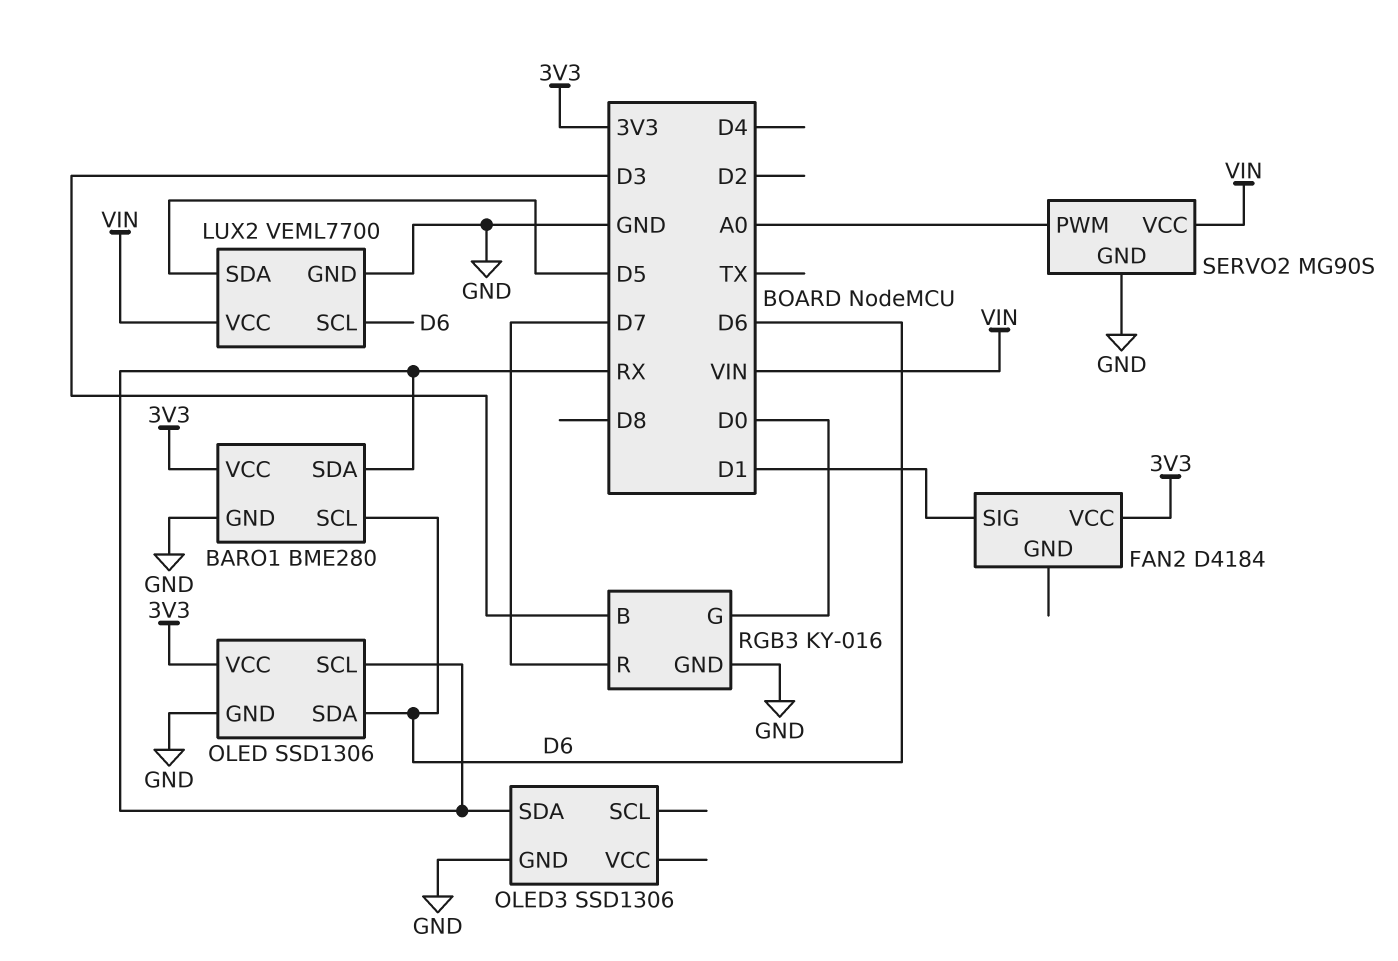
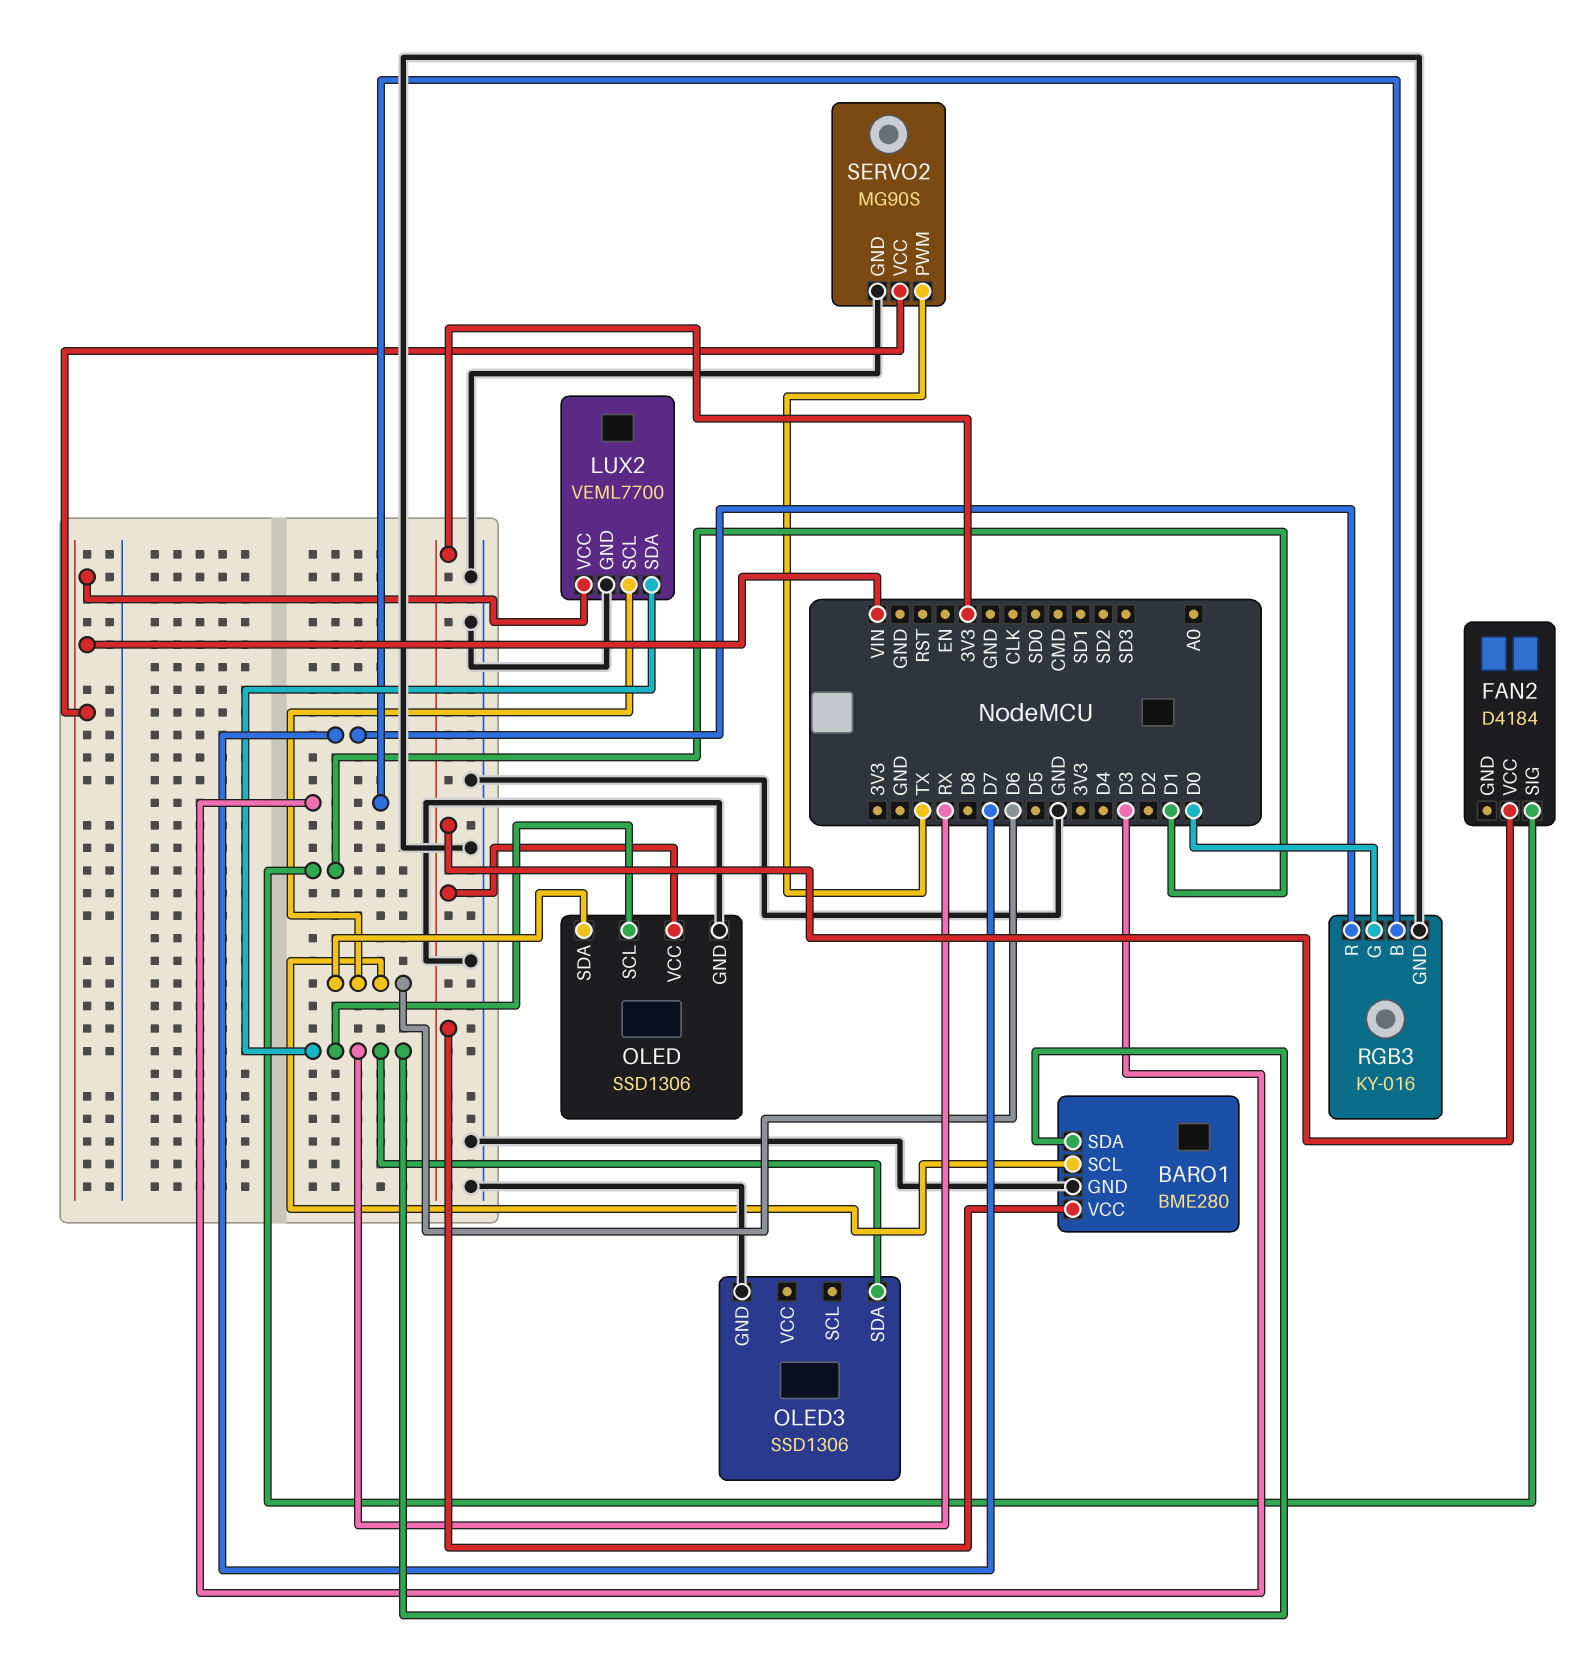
LUX2 pin SDA: D5 -> RX
SERVO2 pin PWM: A0 -> TX

